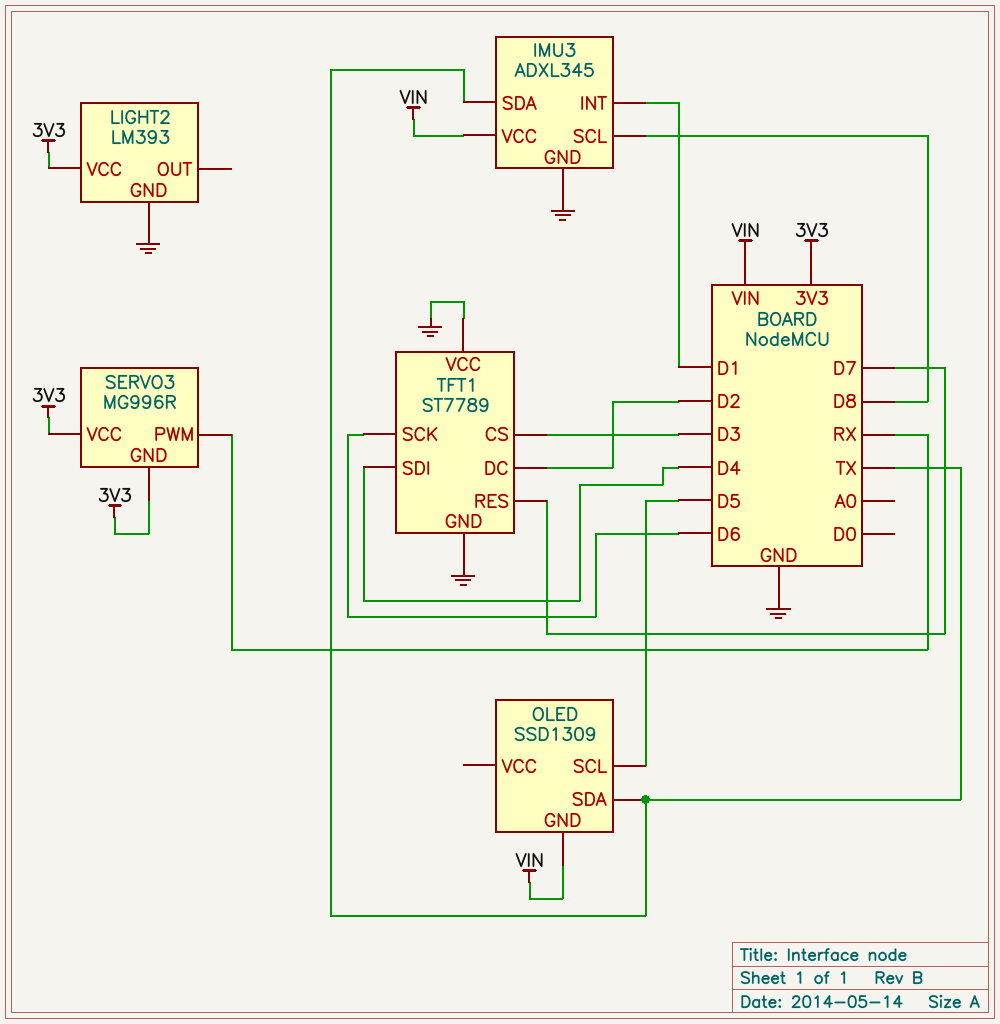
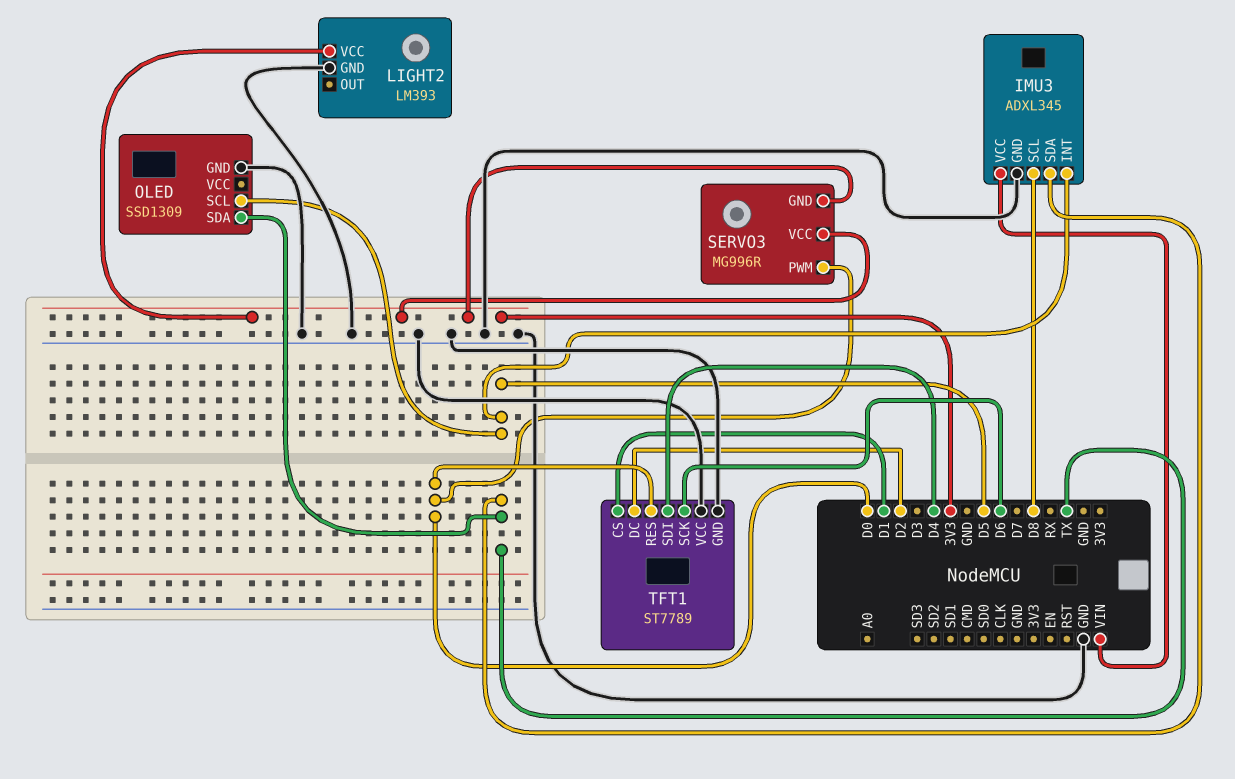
IMU3 pin INT: D1 -> D5
OLED pin GND: VIN -> GND
SERVO3 pin PWM: RX -> D0
TFT1 pin CS: D3 -> D1
TFT1 pin RES: D7 -> D0

